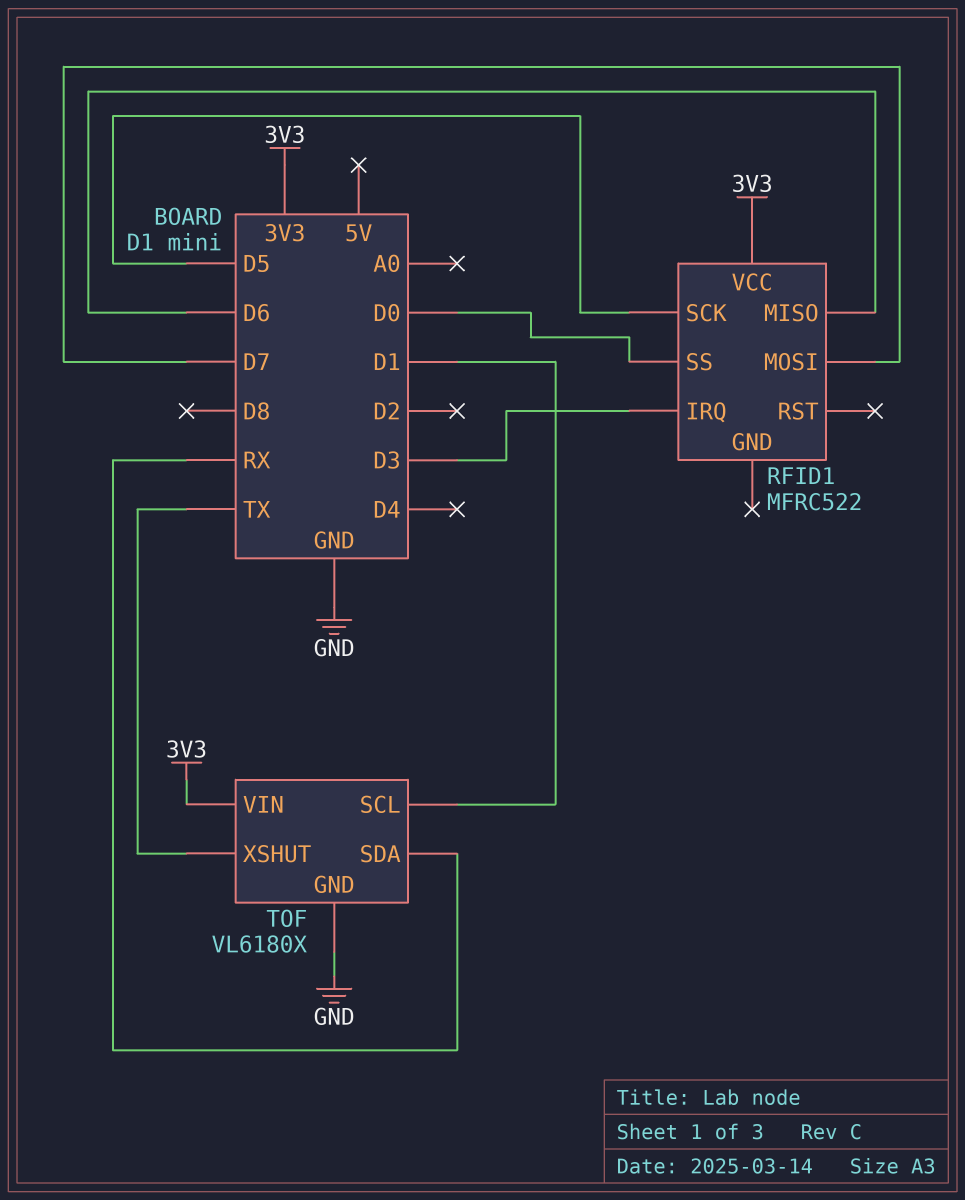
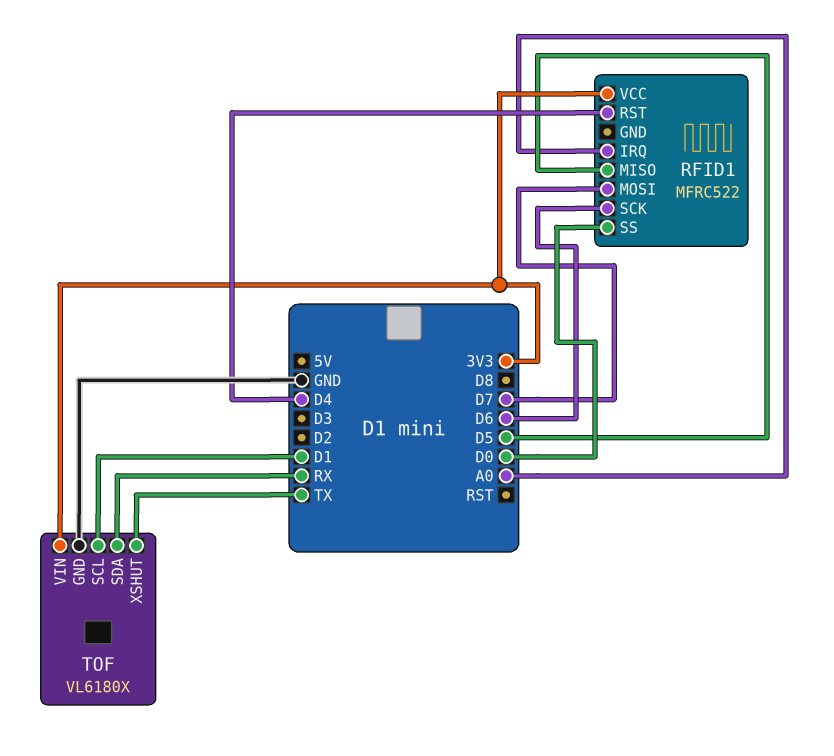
RFID1 pin IRQ: D3 -> A0
RFID1 pin MISO: D6 -> D5
RFID1 pin RST: none -> D4
RFID1 pin SCK: D5 -> D6

